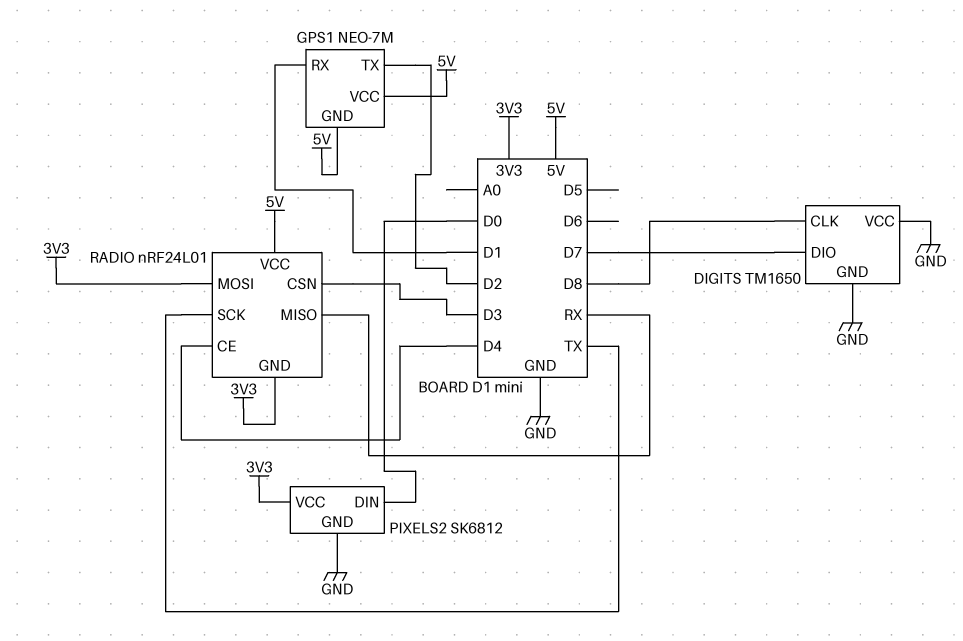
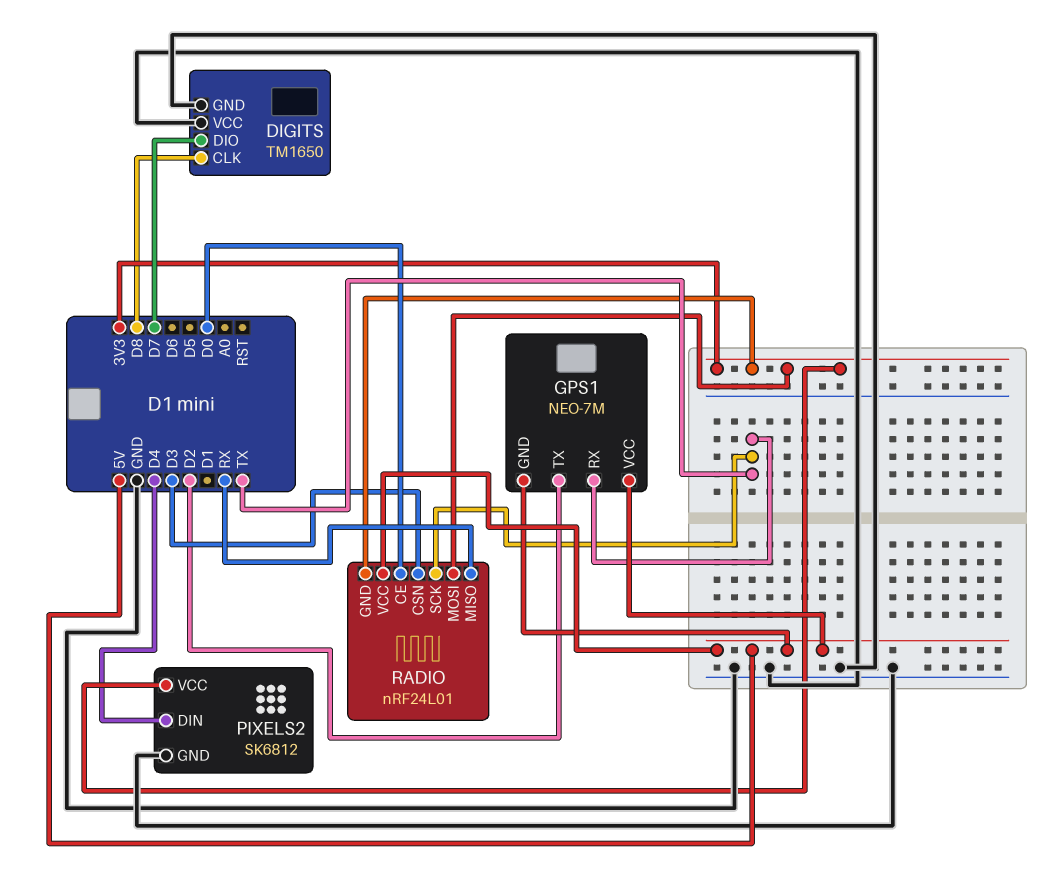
GPS1 pin RX: D1 -> TX
PIXELS2 pin DIN: D0 -> D4
RADIO pin CE: D4 -> D0

